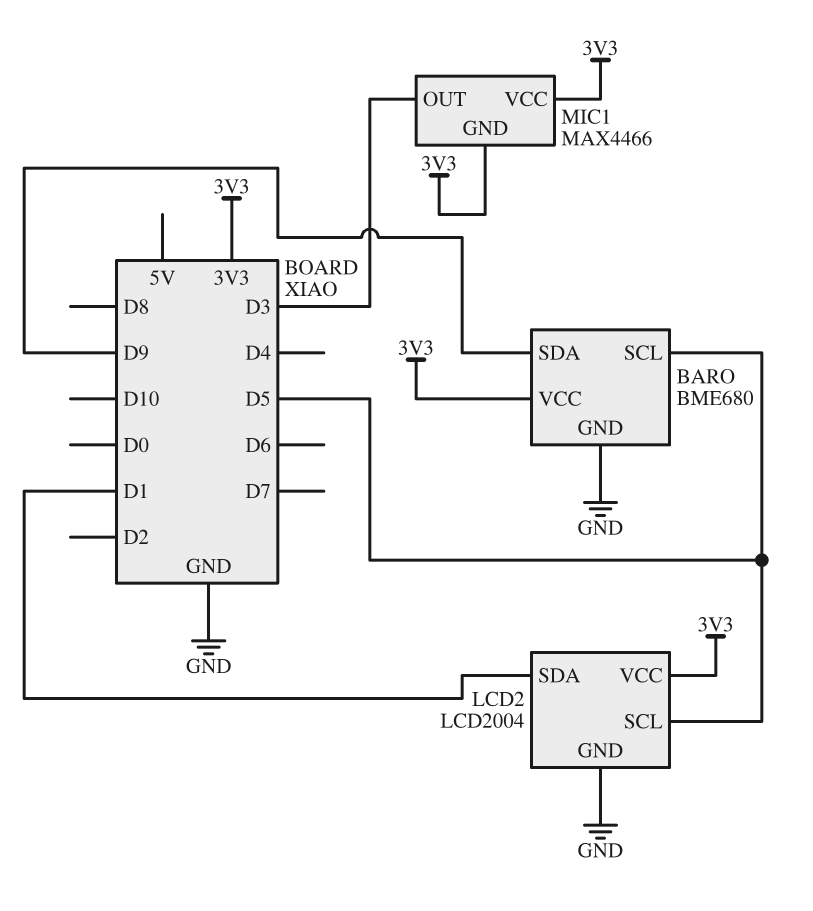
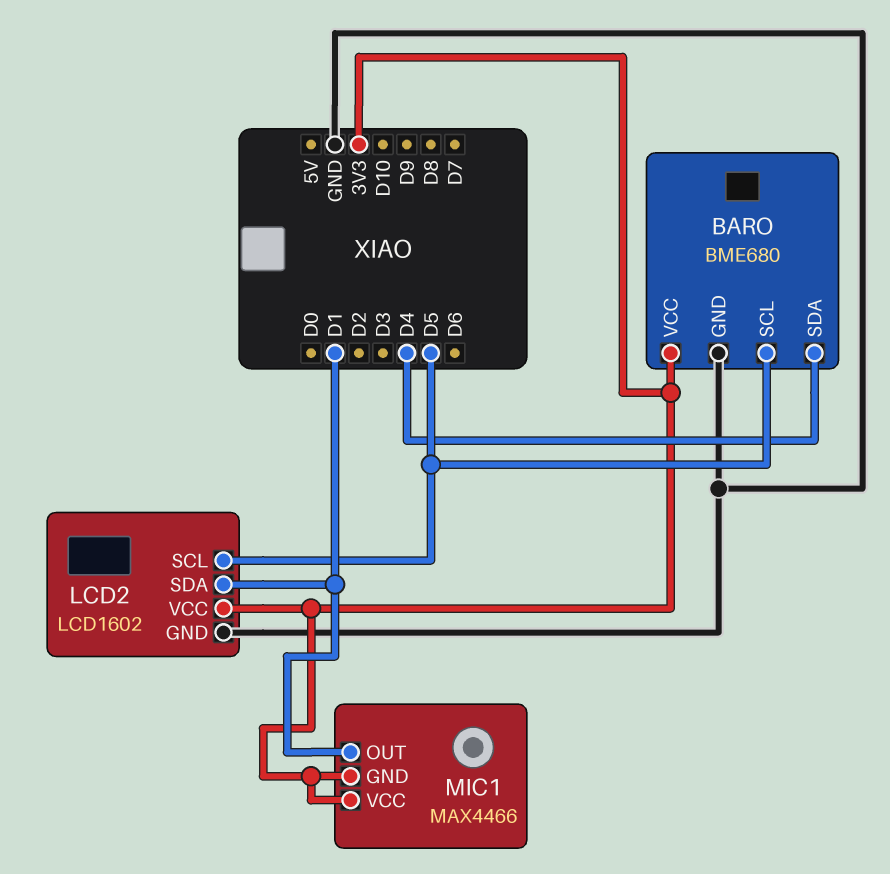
BARO pin SDA: D9 -> D4
LCD2: LCD2004 -> LCD1602
MIC1 pin OUT: D3 -> D1

